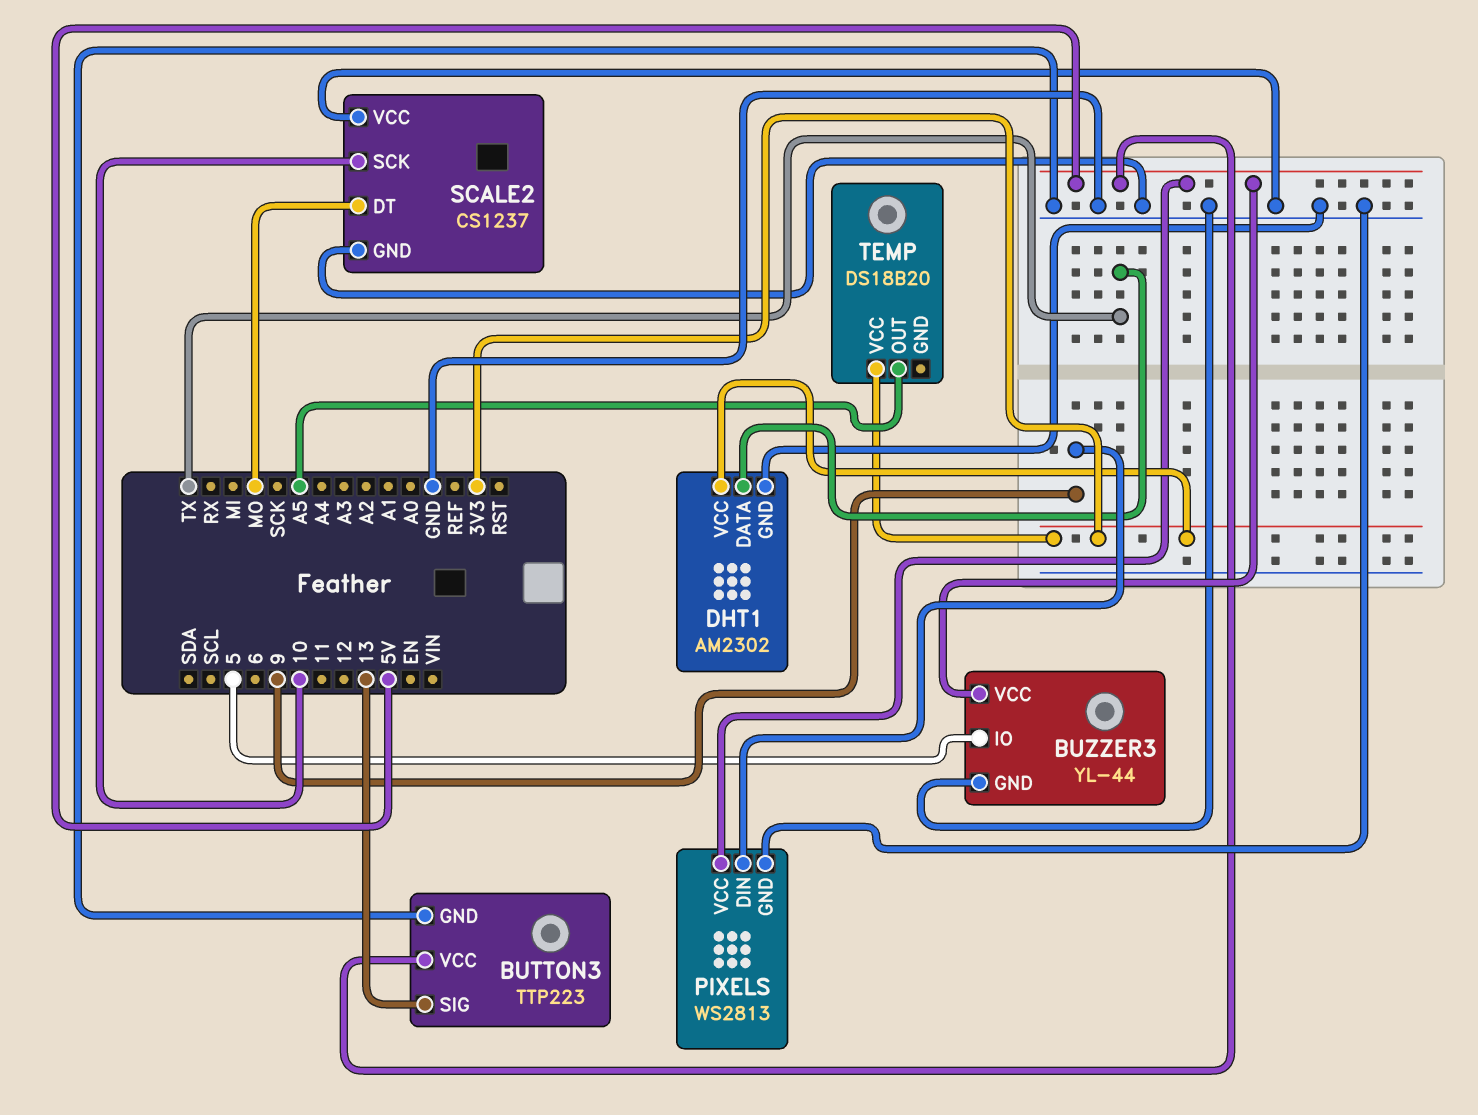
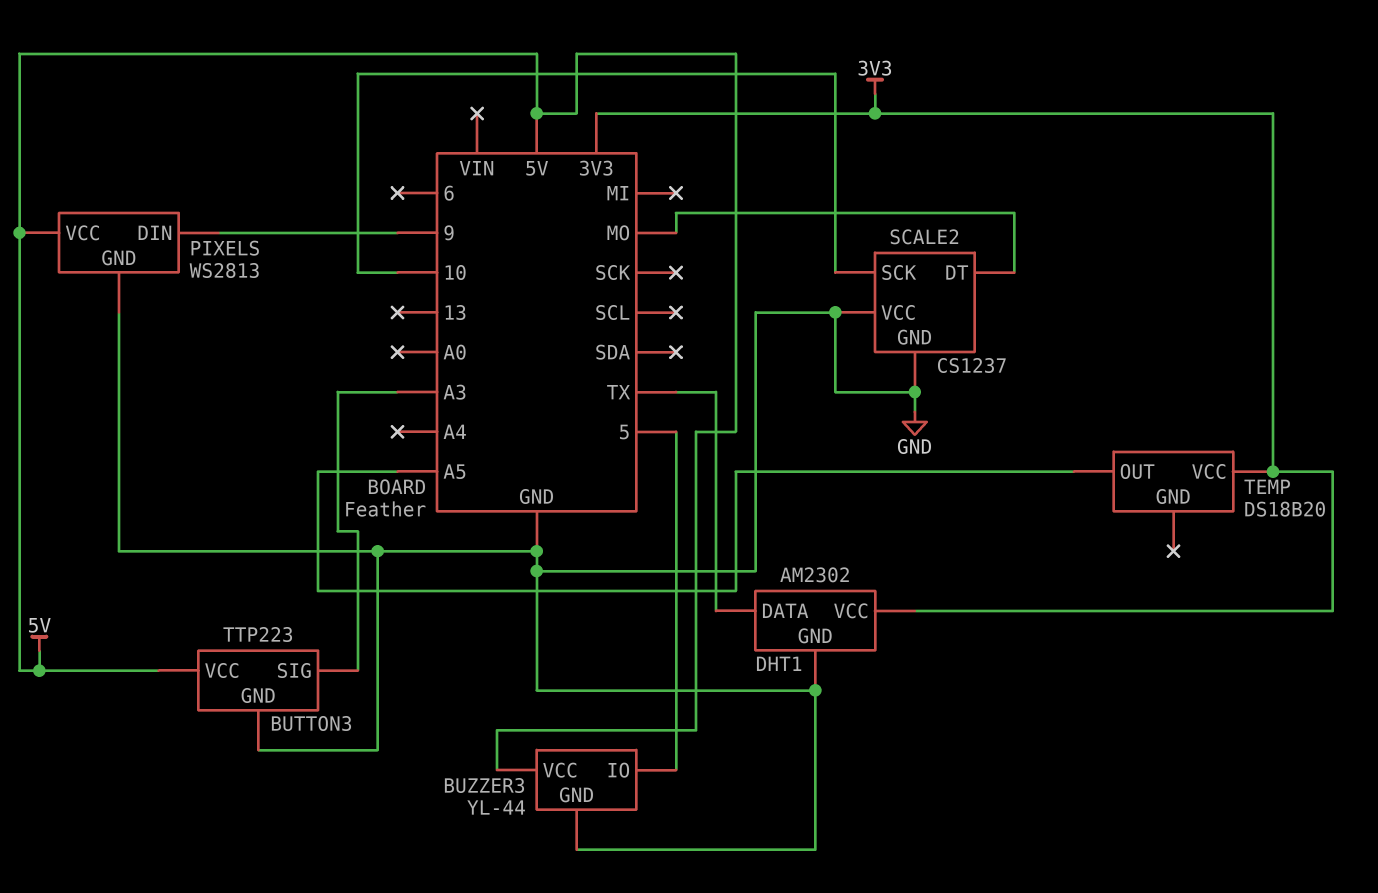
BUTTON3 pin SIG: 13 -> A3

